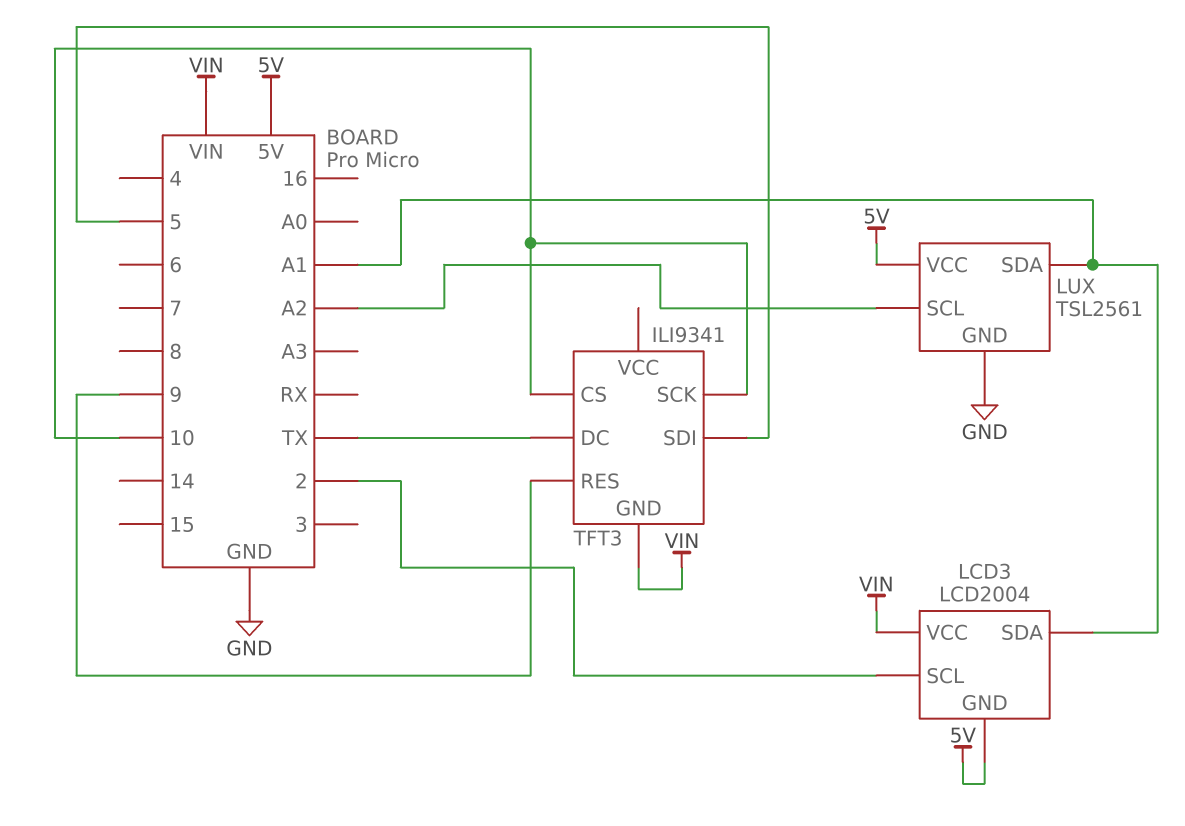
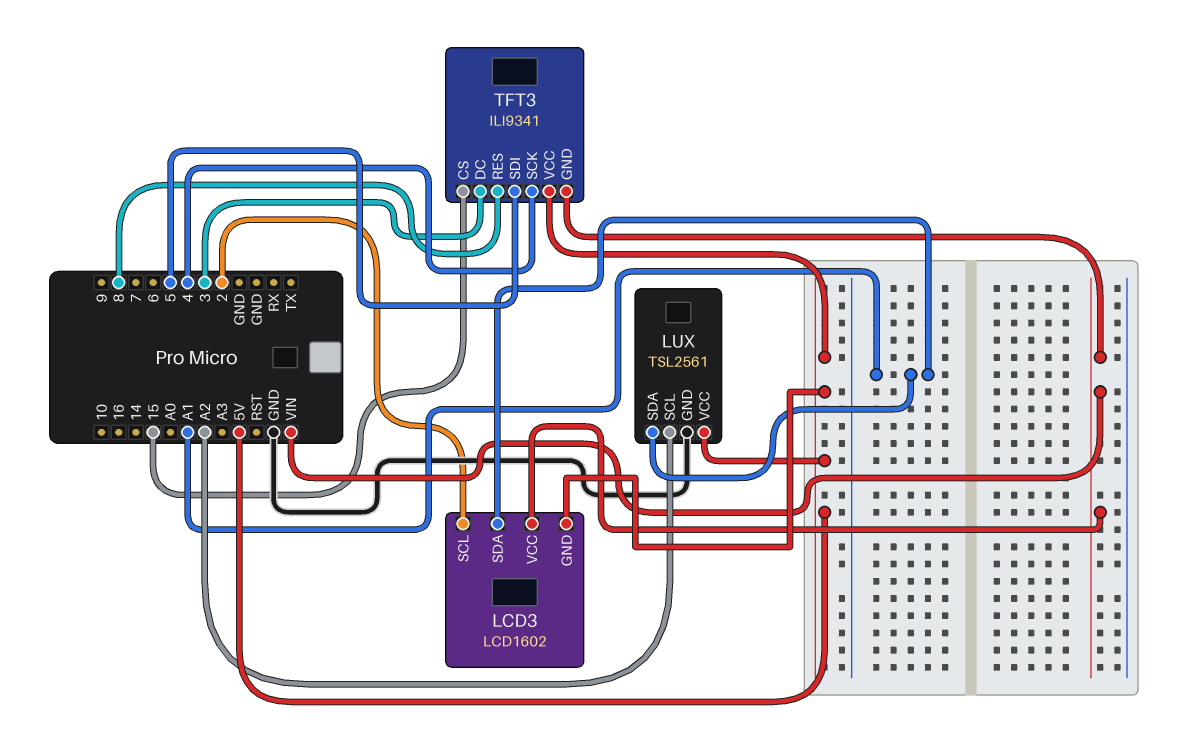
LCD3: LCD2004 -> LCD1602
TFT3 pin CS: 10 -> 15
TFT3 pin DC: TX -> 3
TFT3 pin RES: 9 -> 8
TFT3 pin SCK: 10 -> 4
TFT3 pin VCC: none -> 5V

